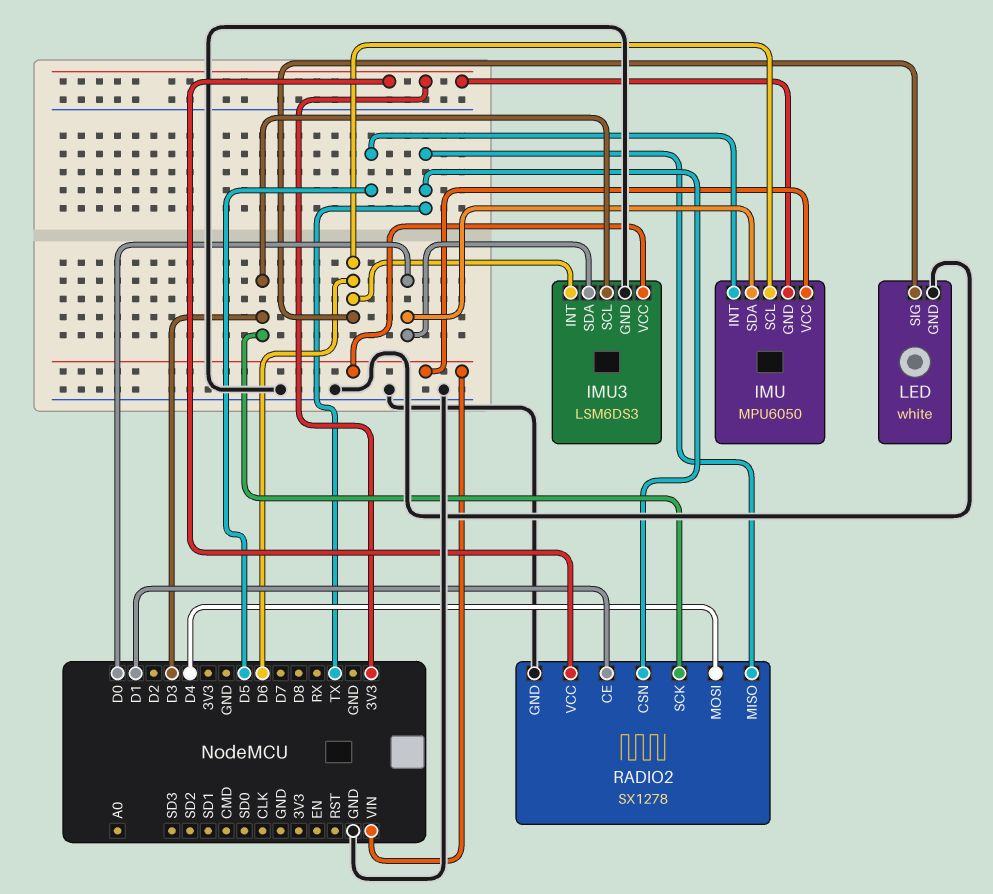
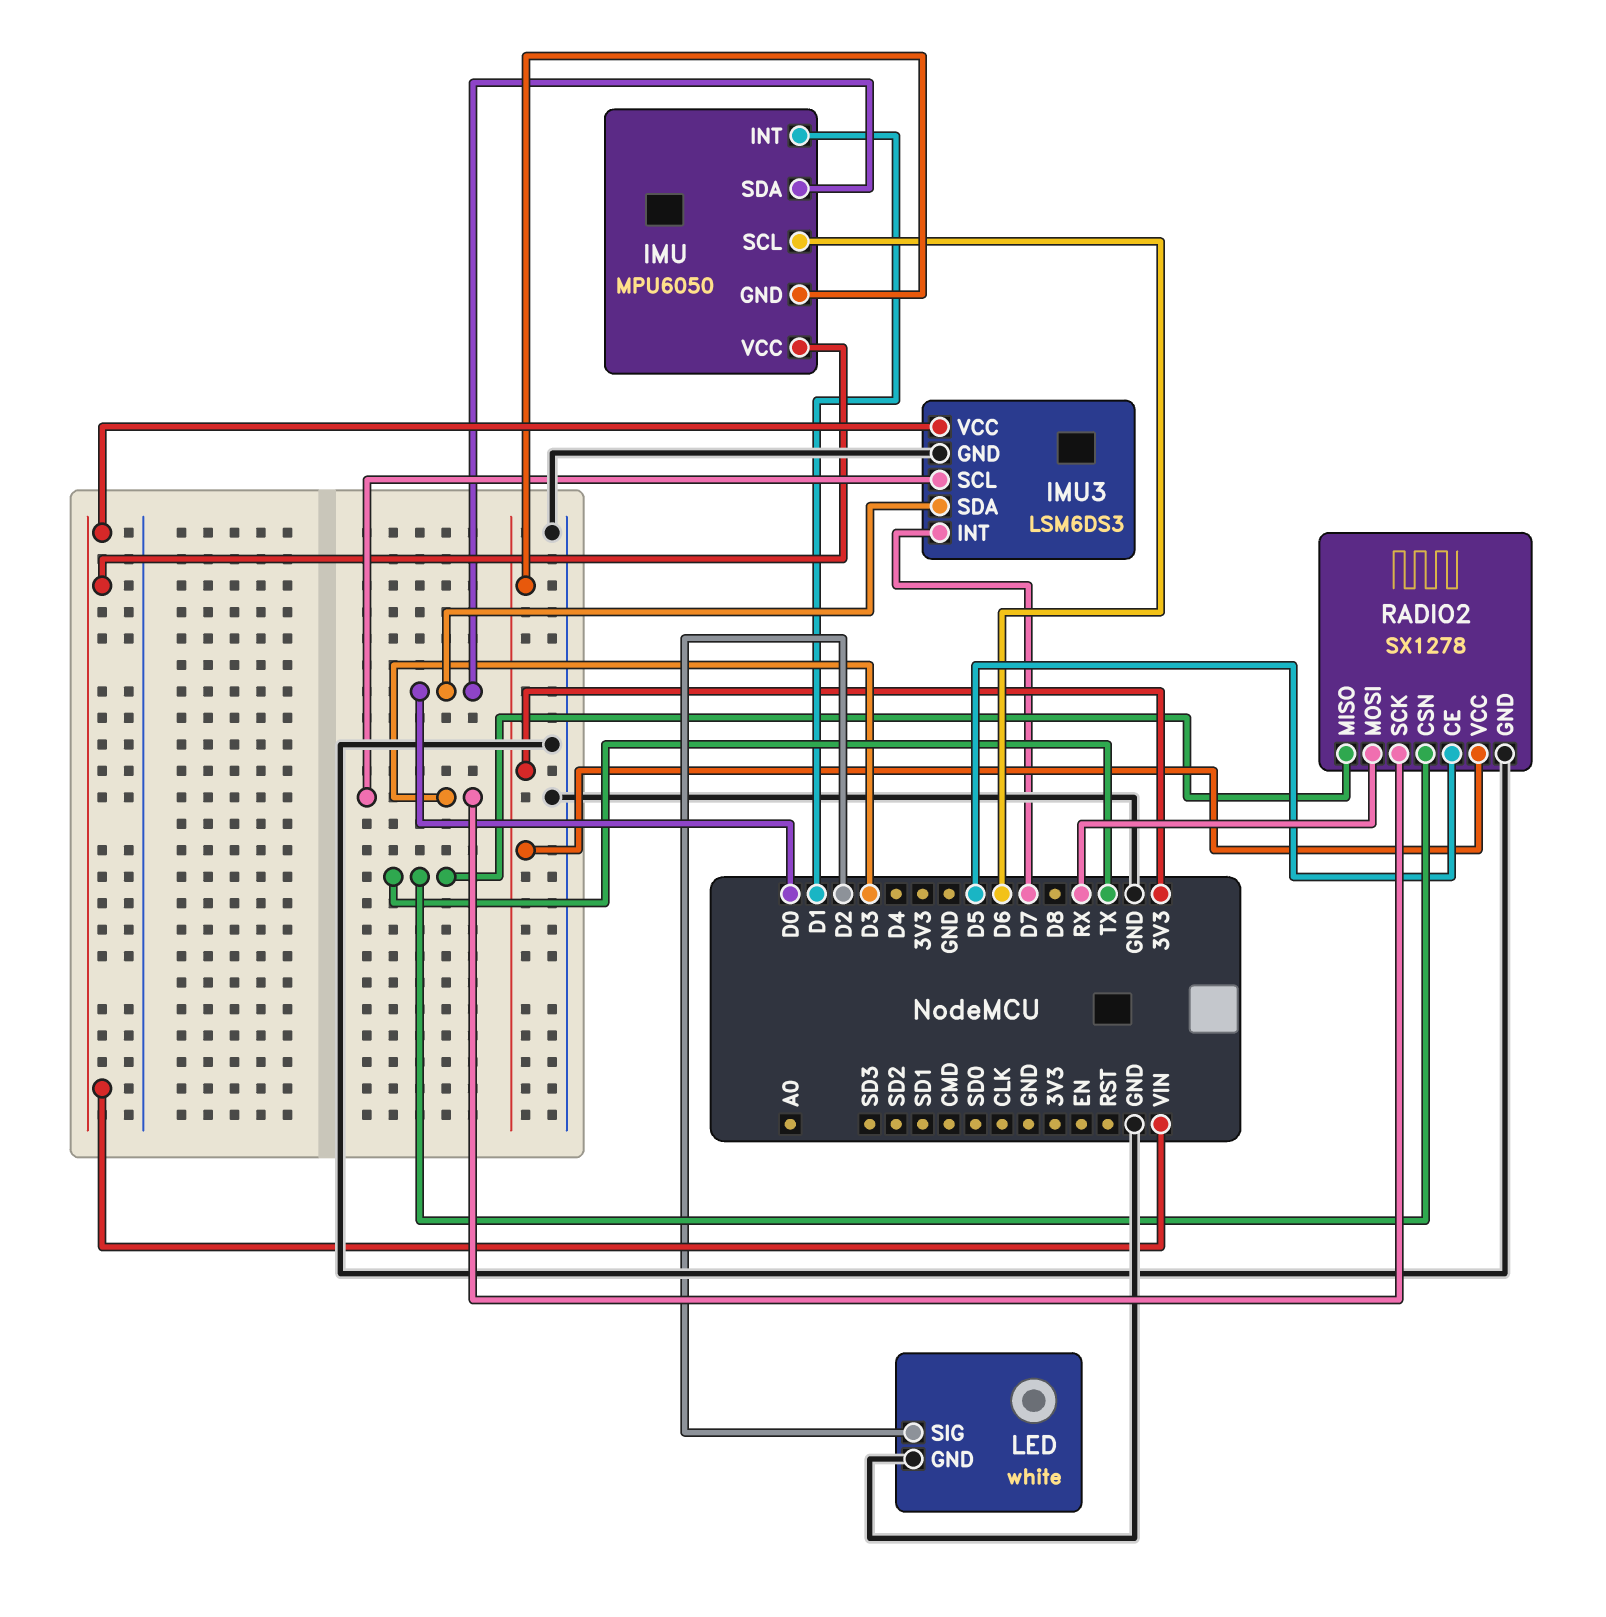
IMU pin INT: D5 -> D1
IMU3 pin INT: D6 -> D7
LED pin SIG: D6 -> D2
RADIO2 pin CE: D1 -> D5
RADIO2 pin MOSI: D4 -> RX

